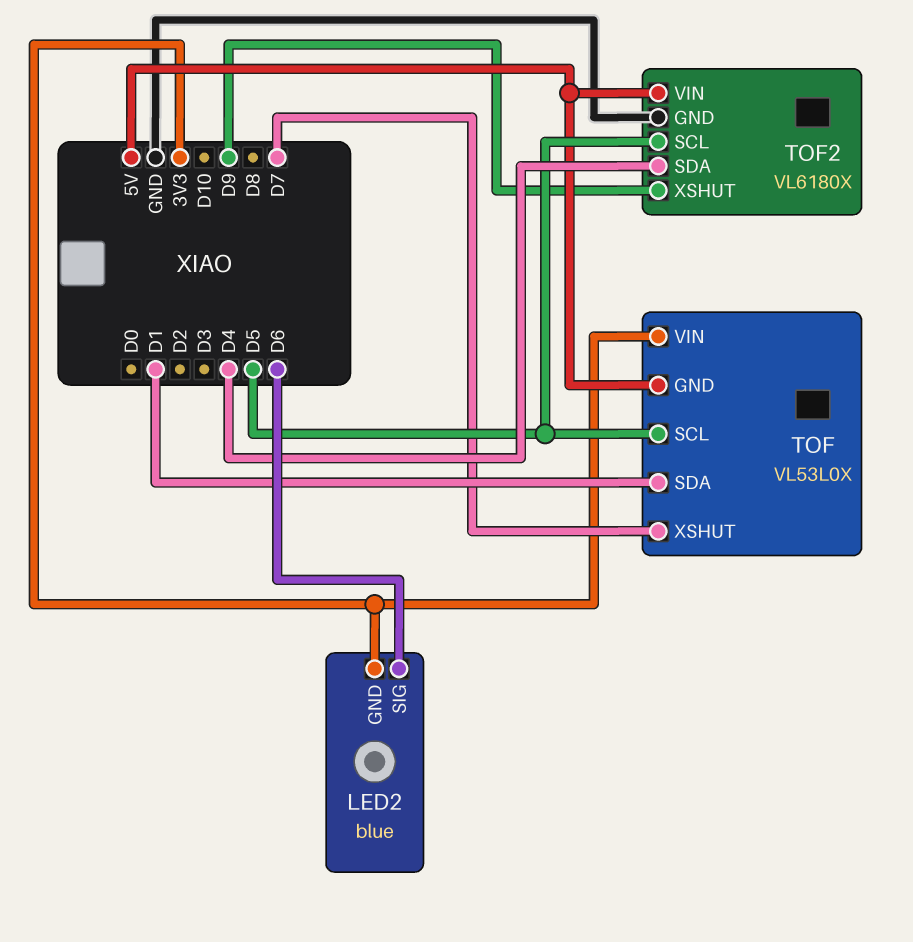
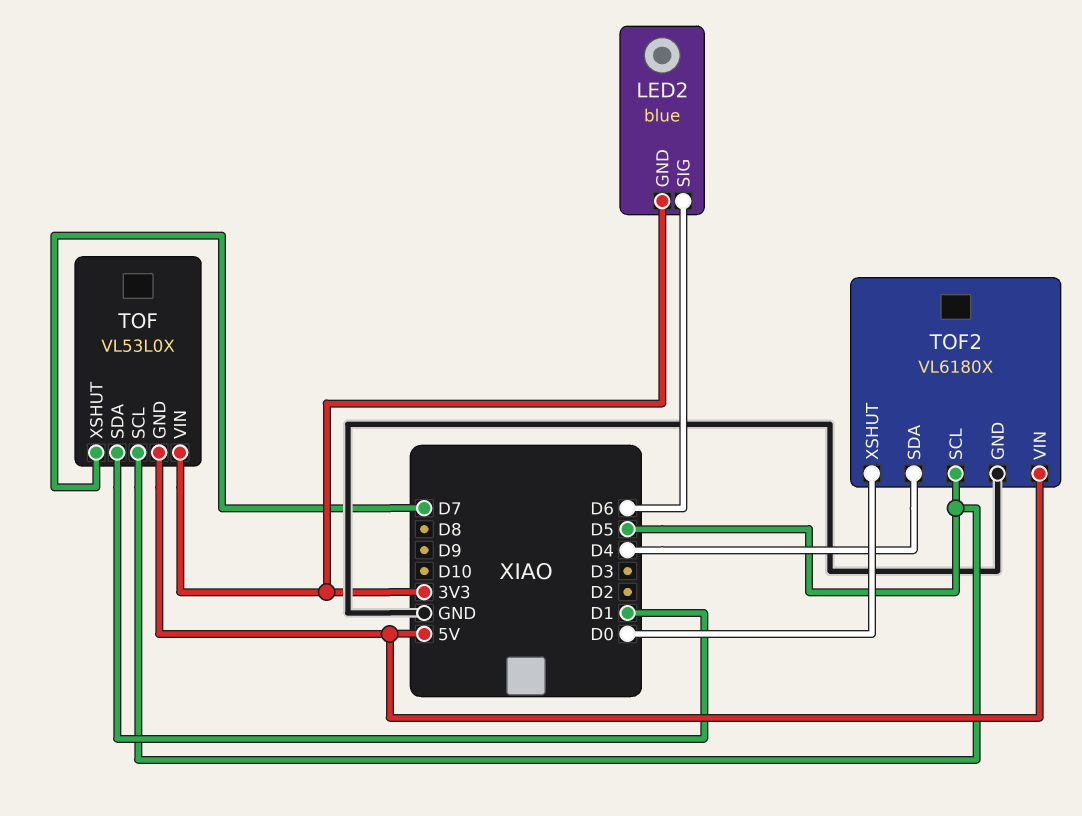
TOF2 pin XSHUT: D9 -> D0

